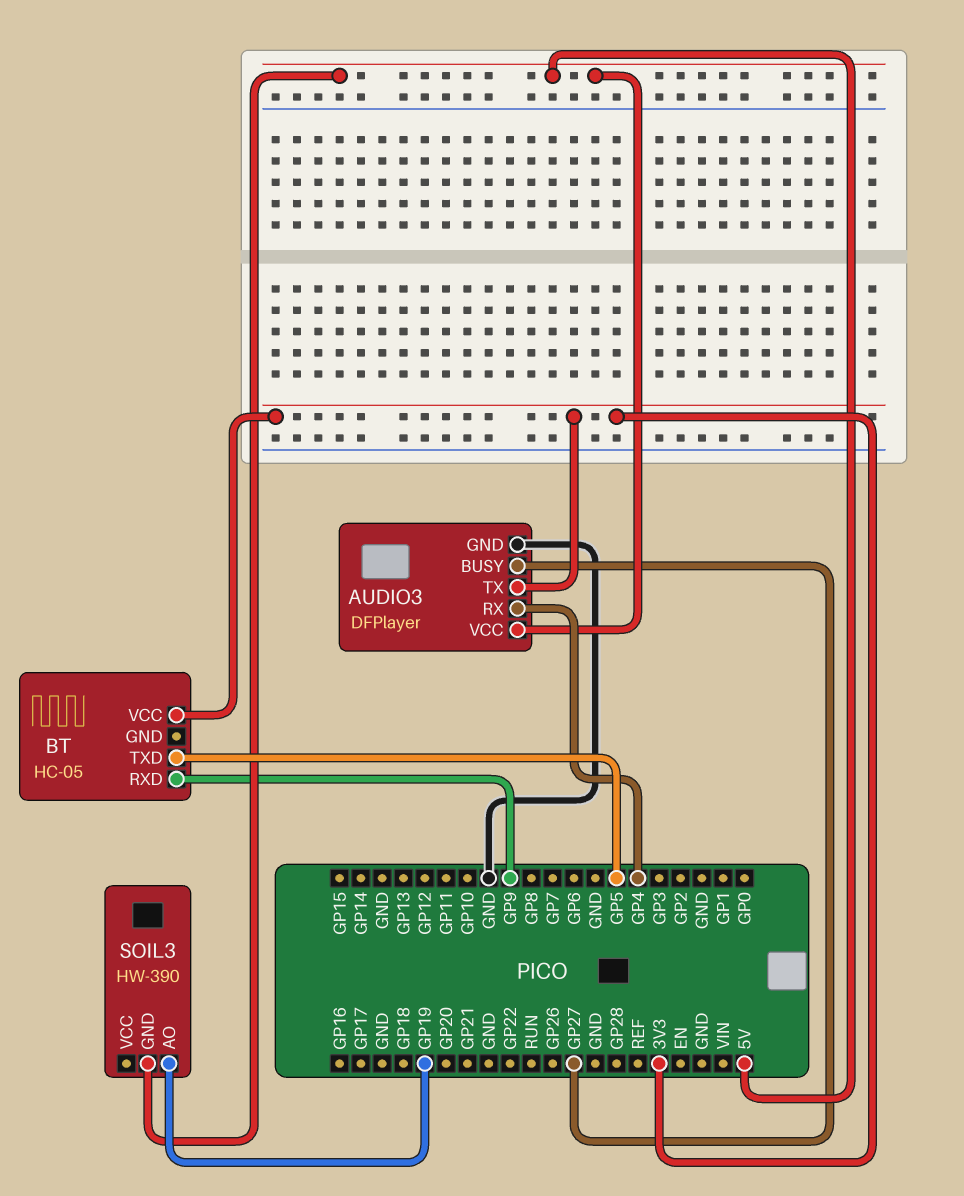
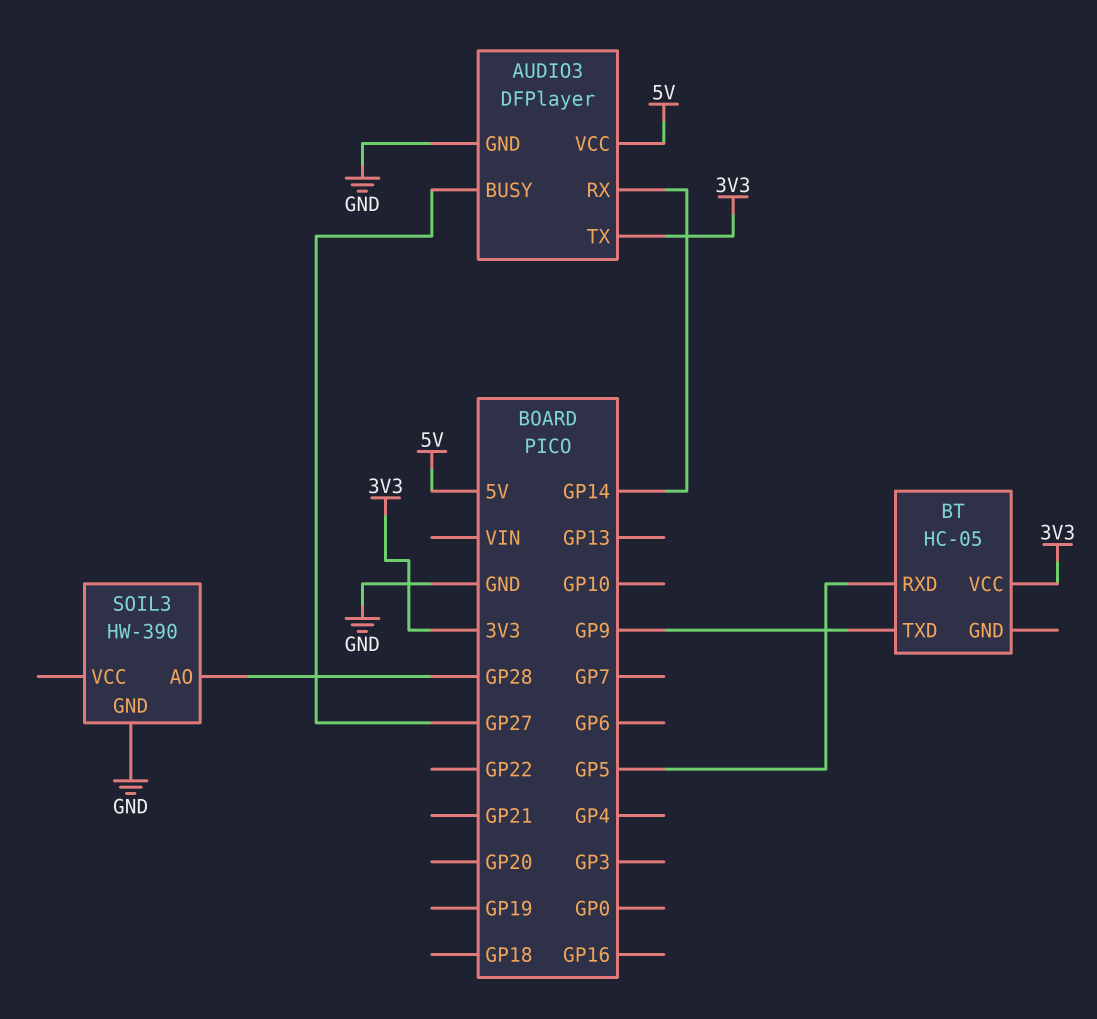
AUDIO3 pin RX: GP4 -> GP14
BT pin RXD: GP9 -> GP5
BT pin TXD: GP5 -> GP9
SOIL3 pin AO: GP19 -> GP28
SOIL3 pin GND: 5V -> GND

